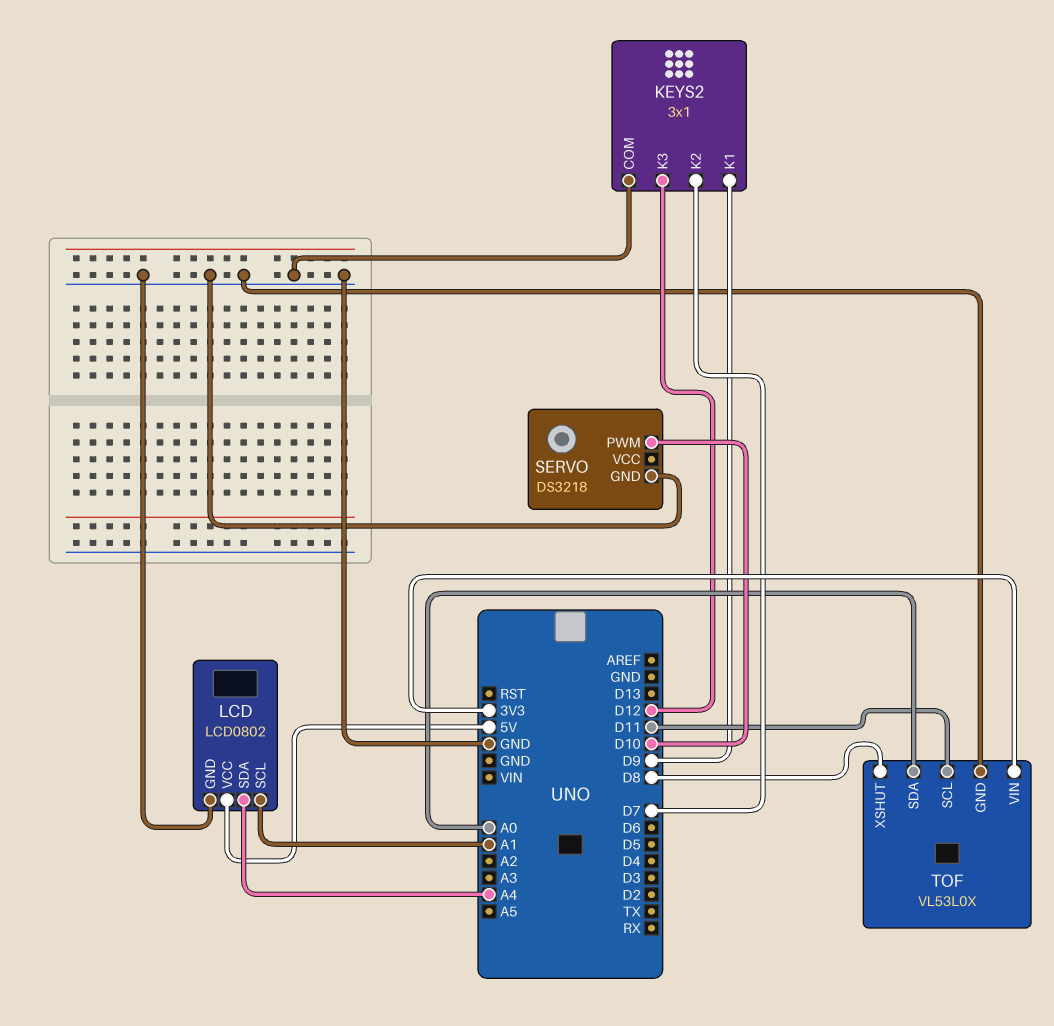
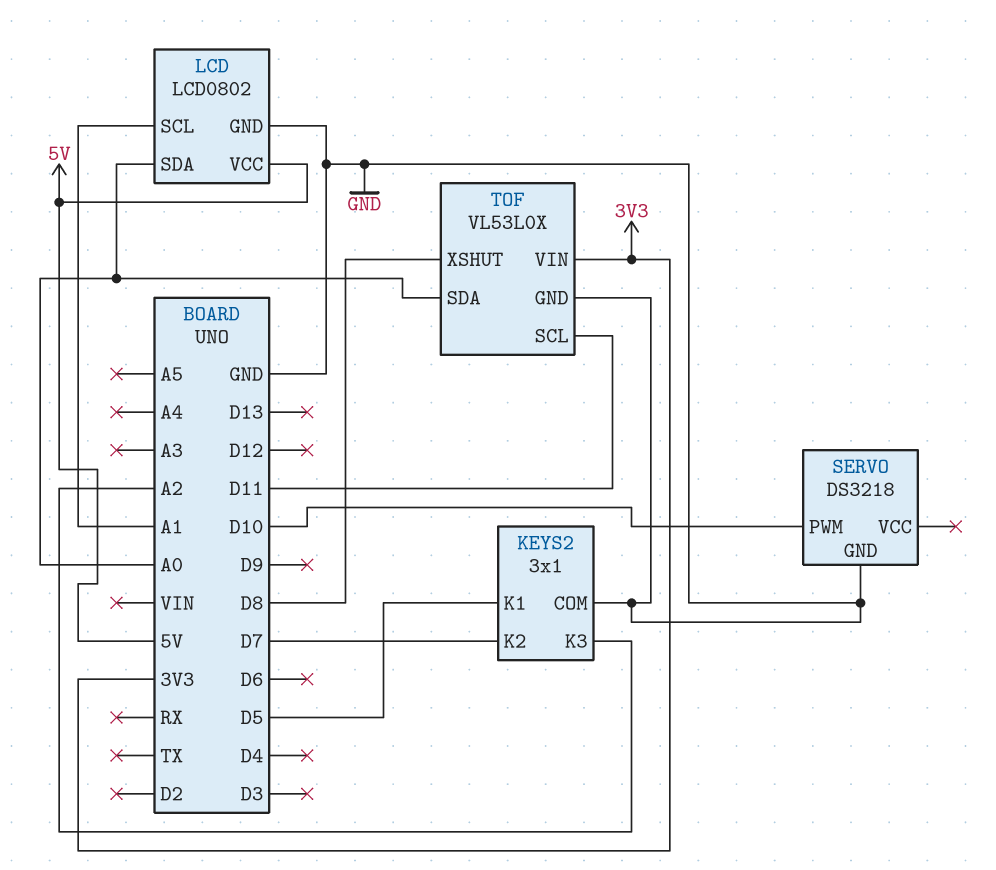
KEYS2 pin K1: D9 -> D5
KEYS2 pin K3: D12 -> A2
LCD pin SDA: A4 -> A0

